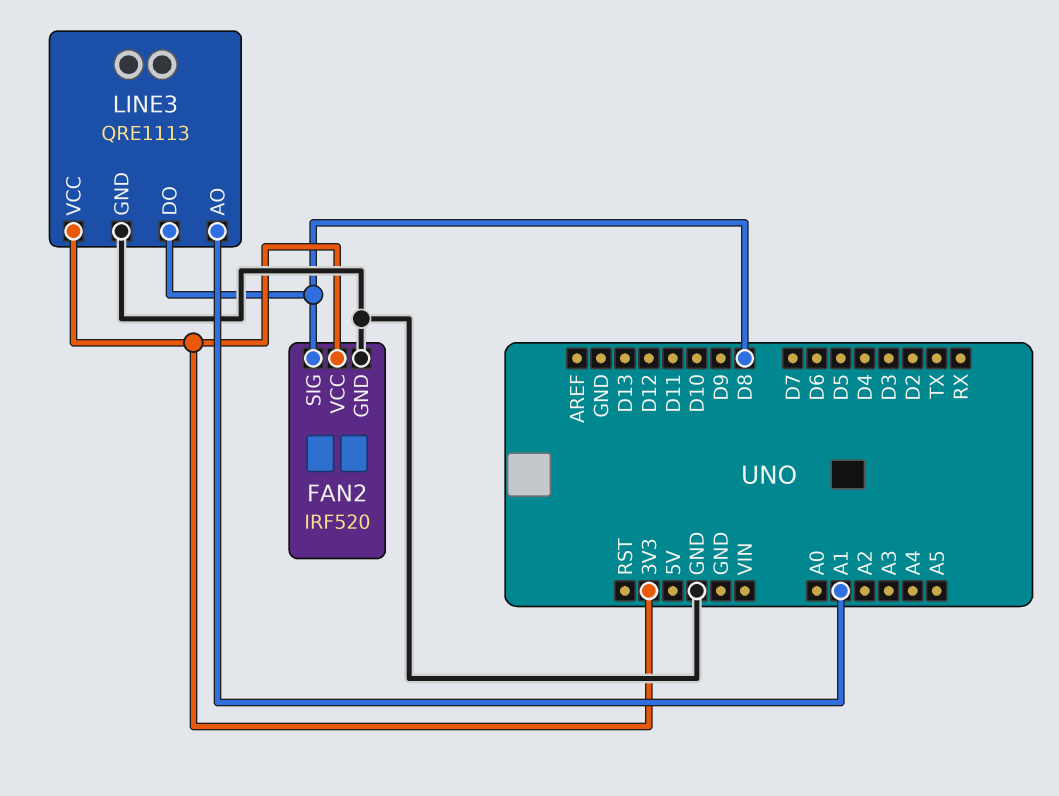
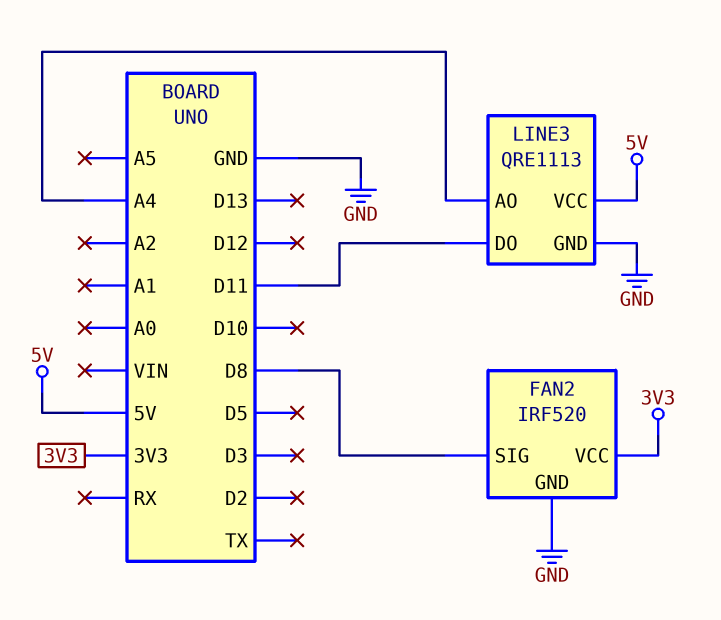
LINE3 pin AO: A1 -> A4
LINE3 pin DO: D8 -> D11
LINE3 pin VCC: 3V3 -> 5V

